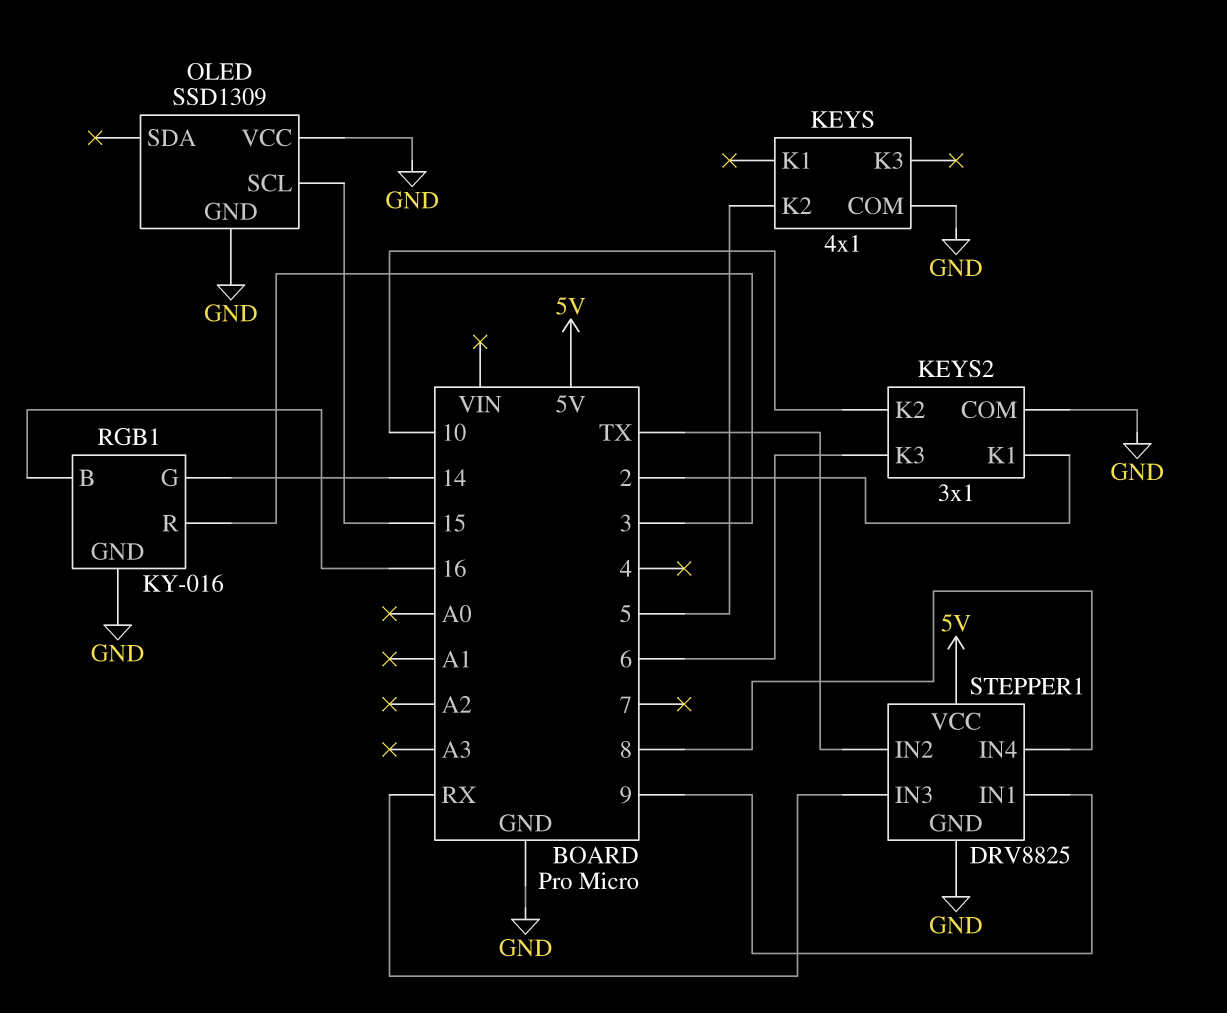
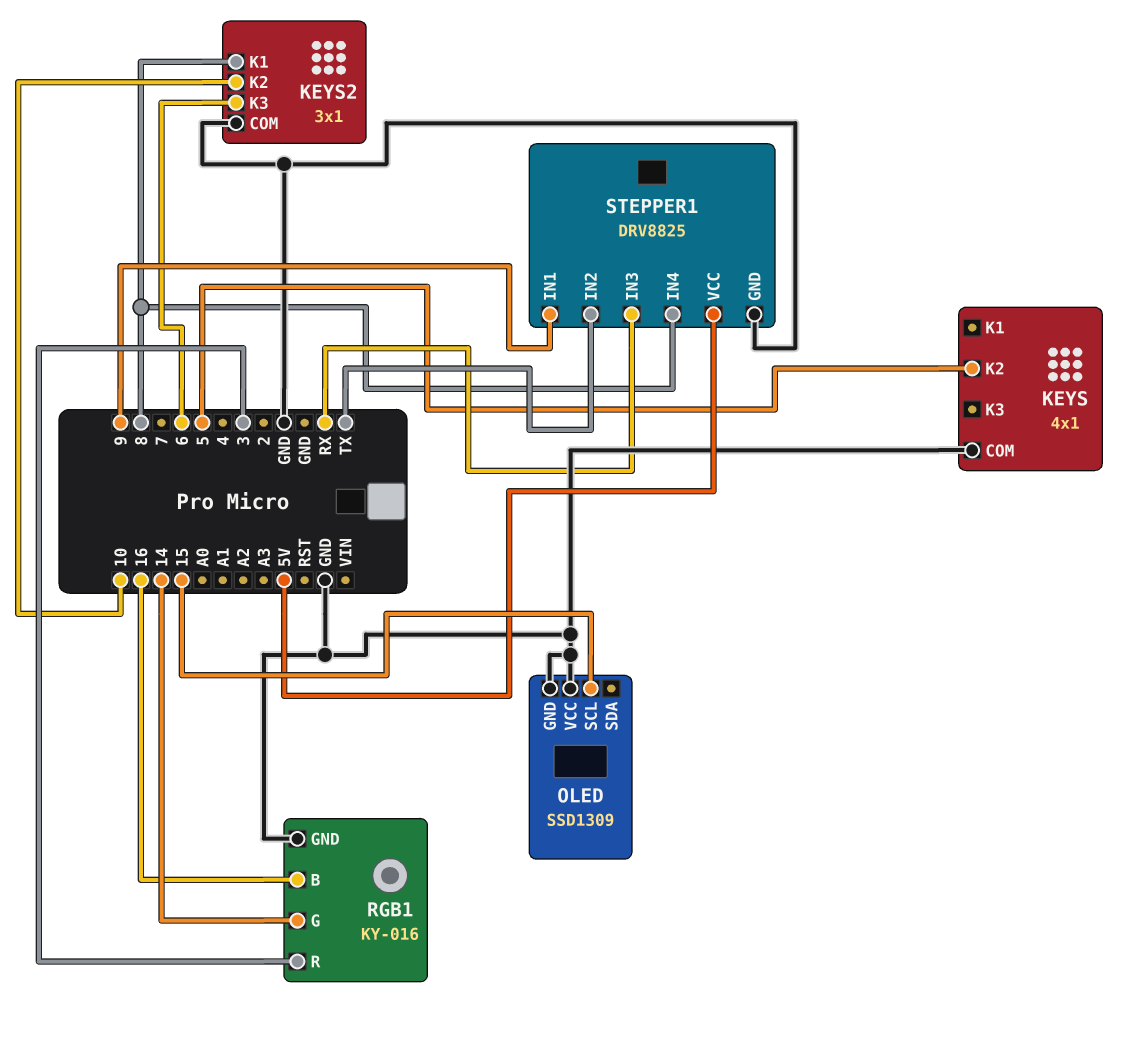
KEYS2 pin K1: 2 -> 8

